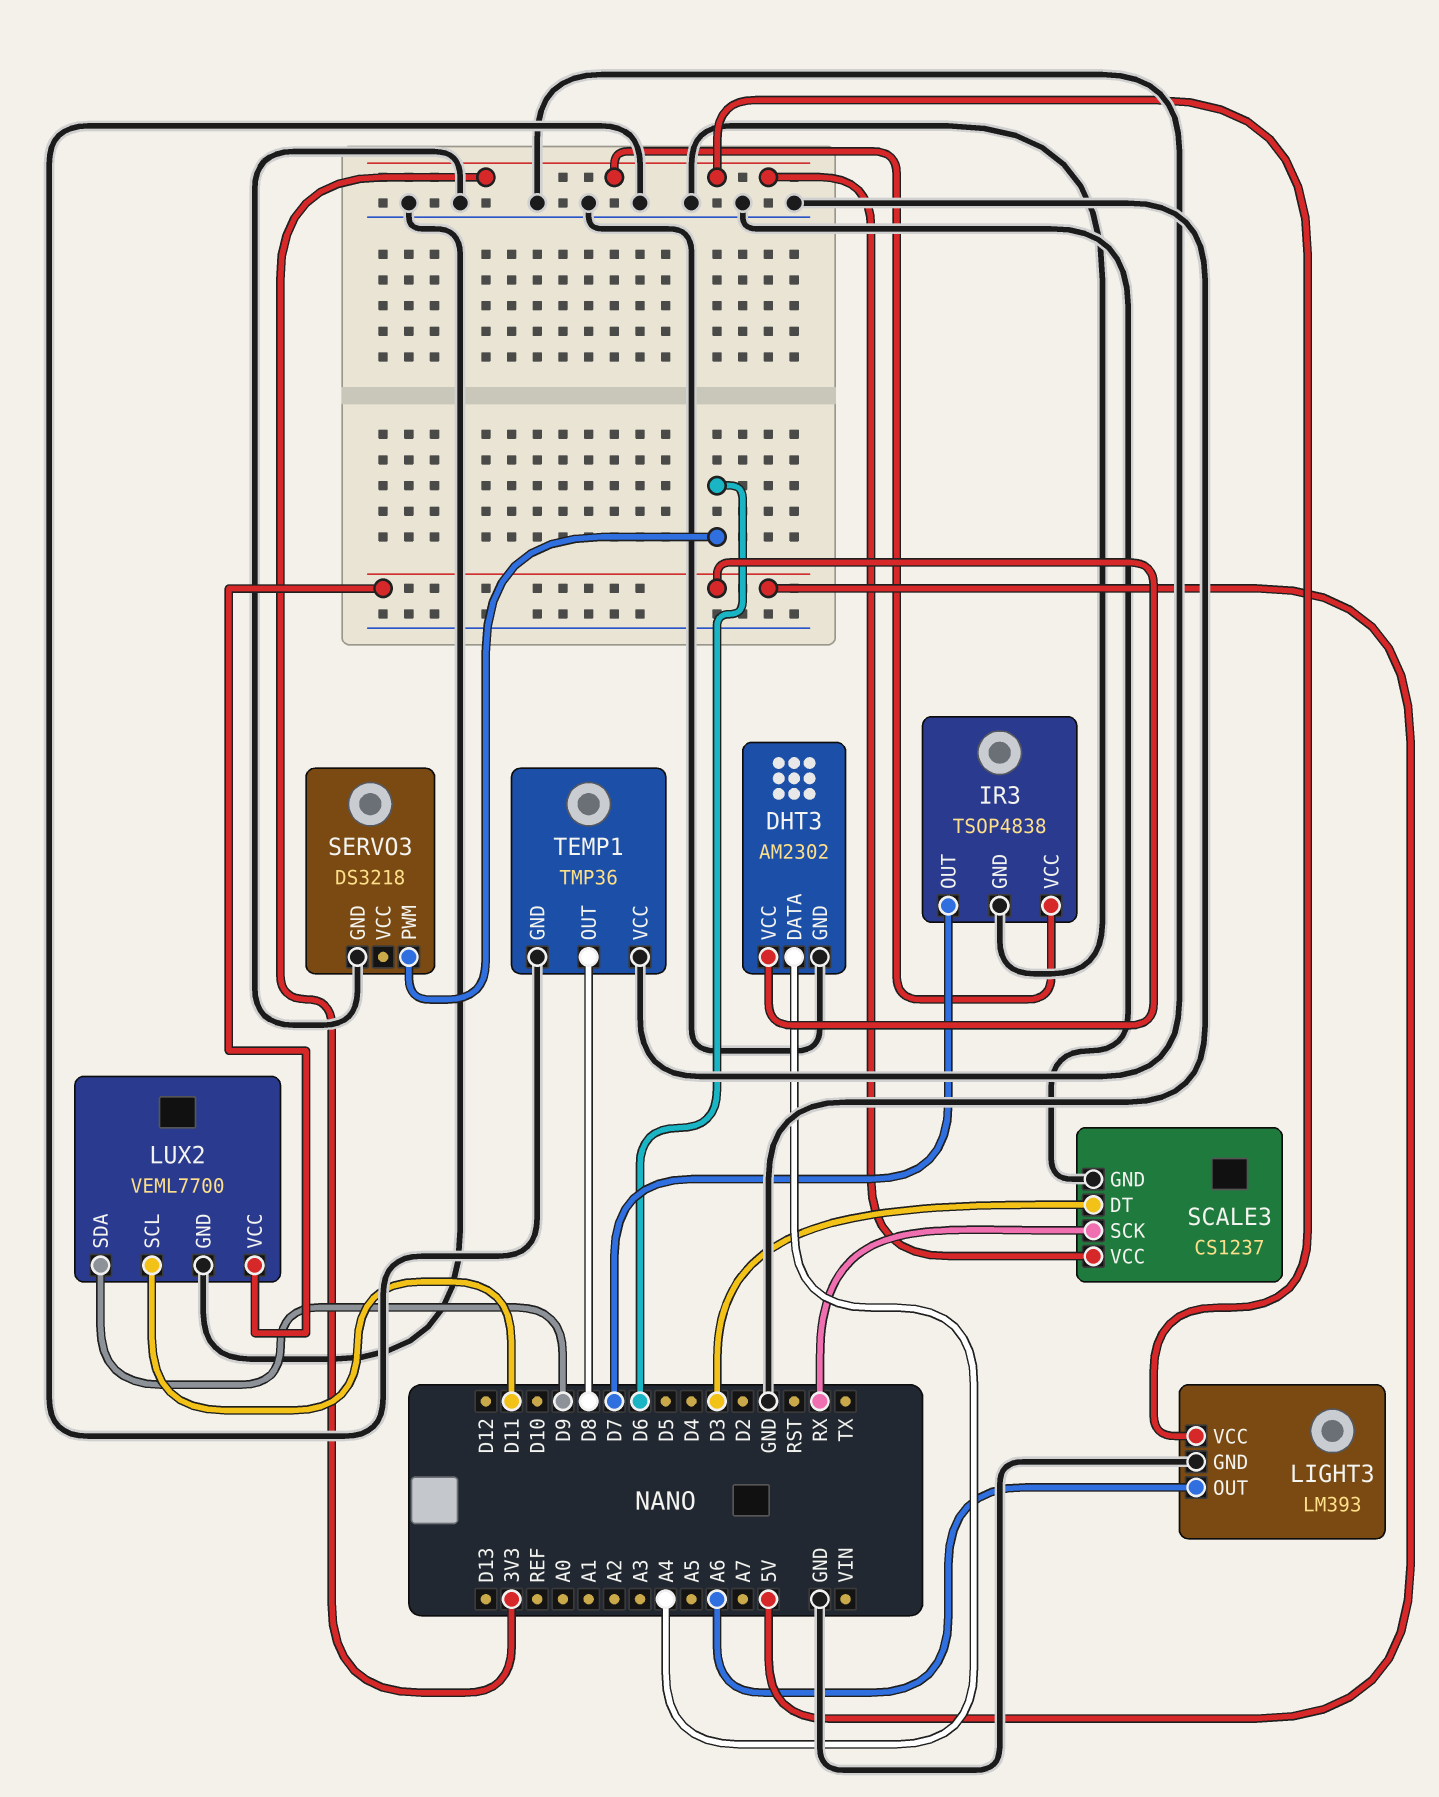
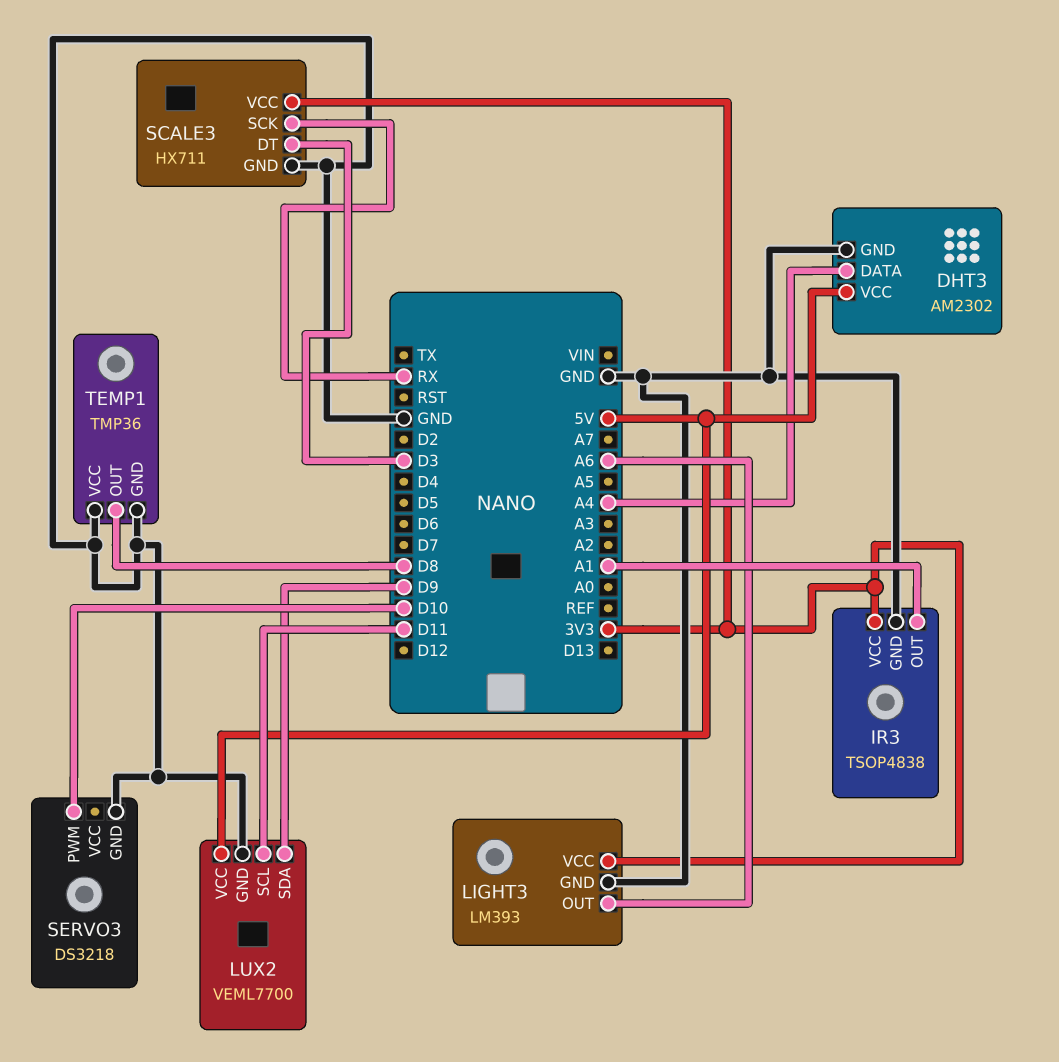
IR3 pin OUT: D7 -> A1
SCALE3: CS1237 -> HX711
SERVO3 pin PWM: D6 -> D10

